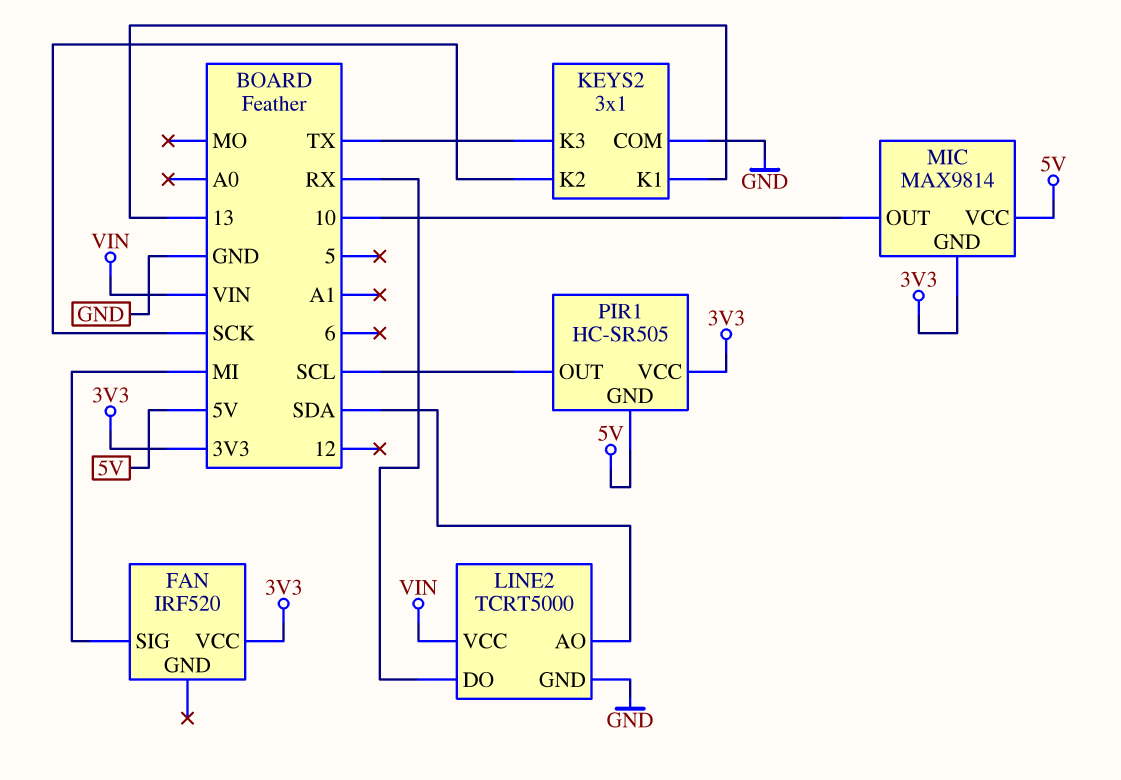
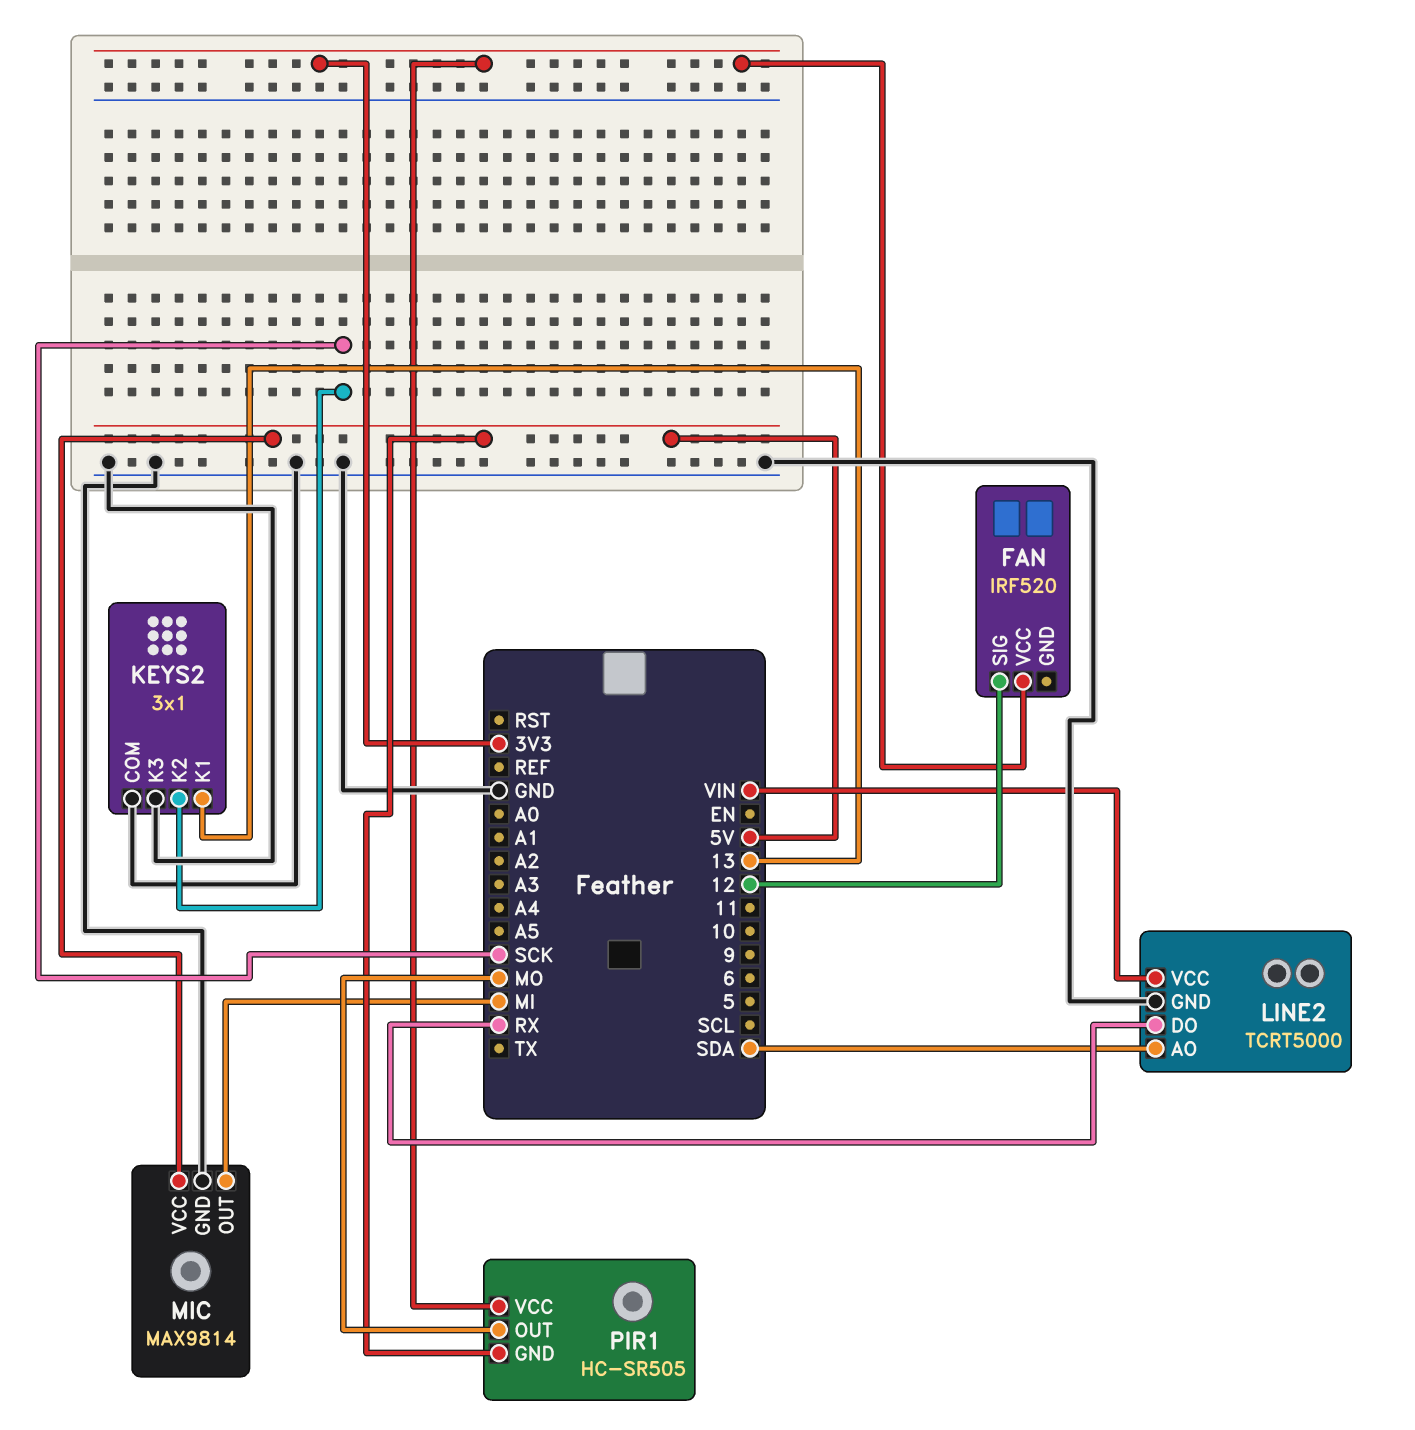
FAN pin SIG: MI -> 12
KEYS2 pin K3: TX -> GND
MIC pin GND: 3V3 -> GND
MIC pin OUT: 10 -> MI
PIR1 pin OUT: SCL -> MO

